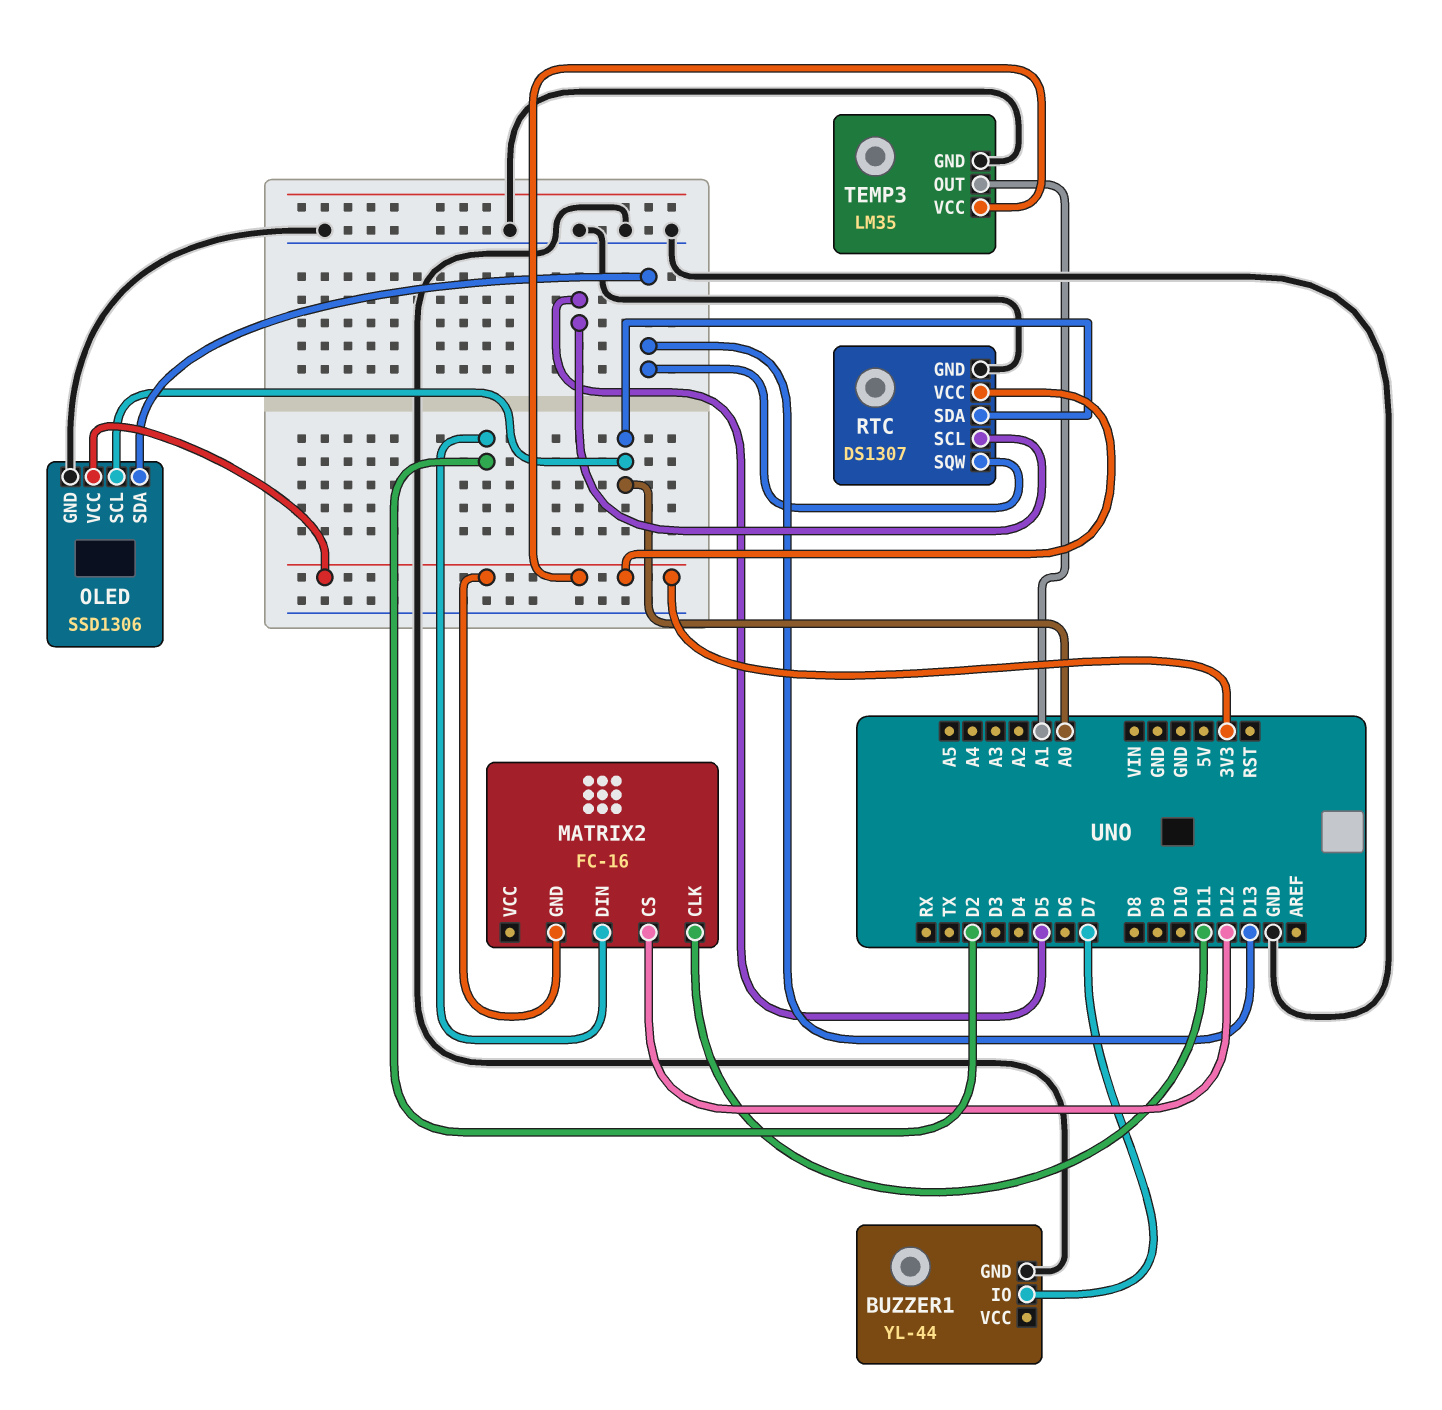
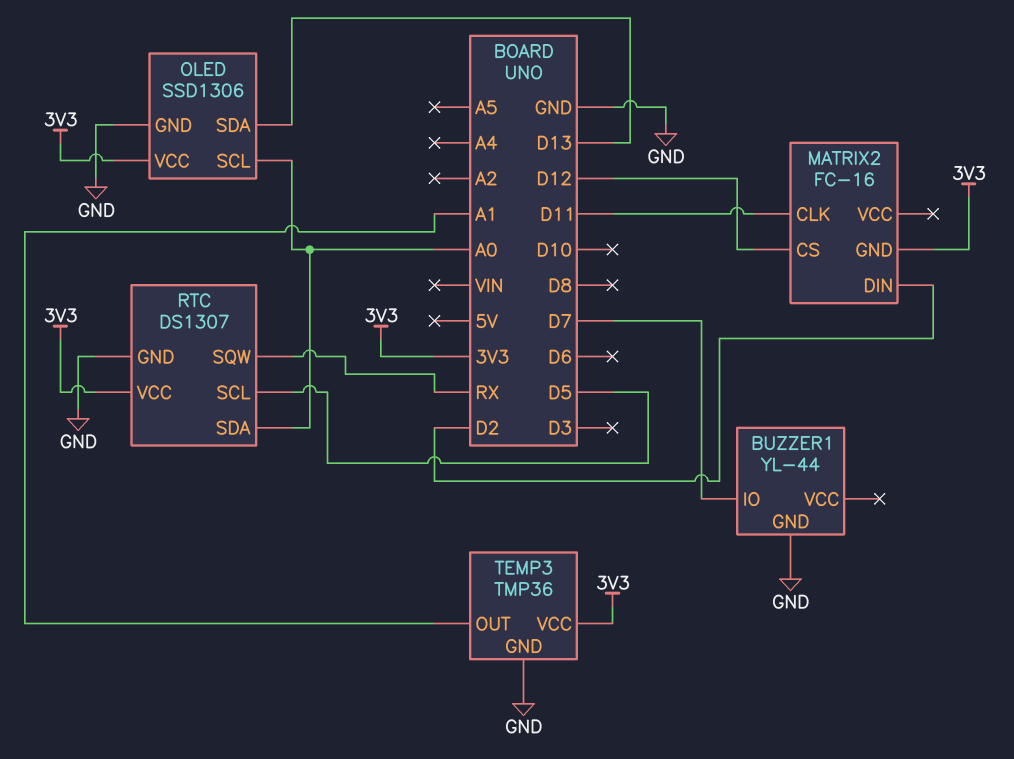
RTC pin SQW: D13 -> RX
TEMP3: LM35 -> TMP36

